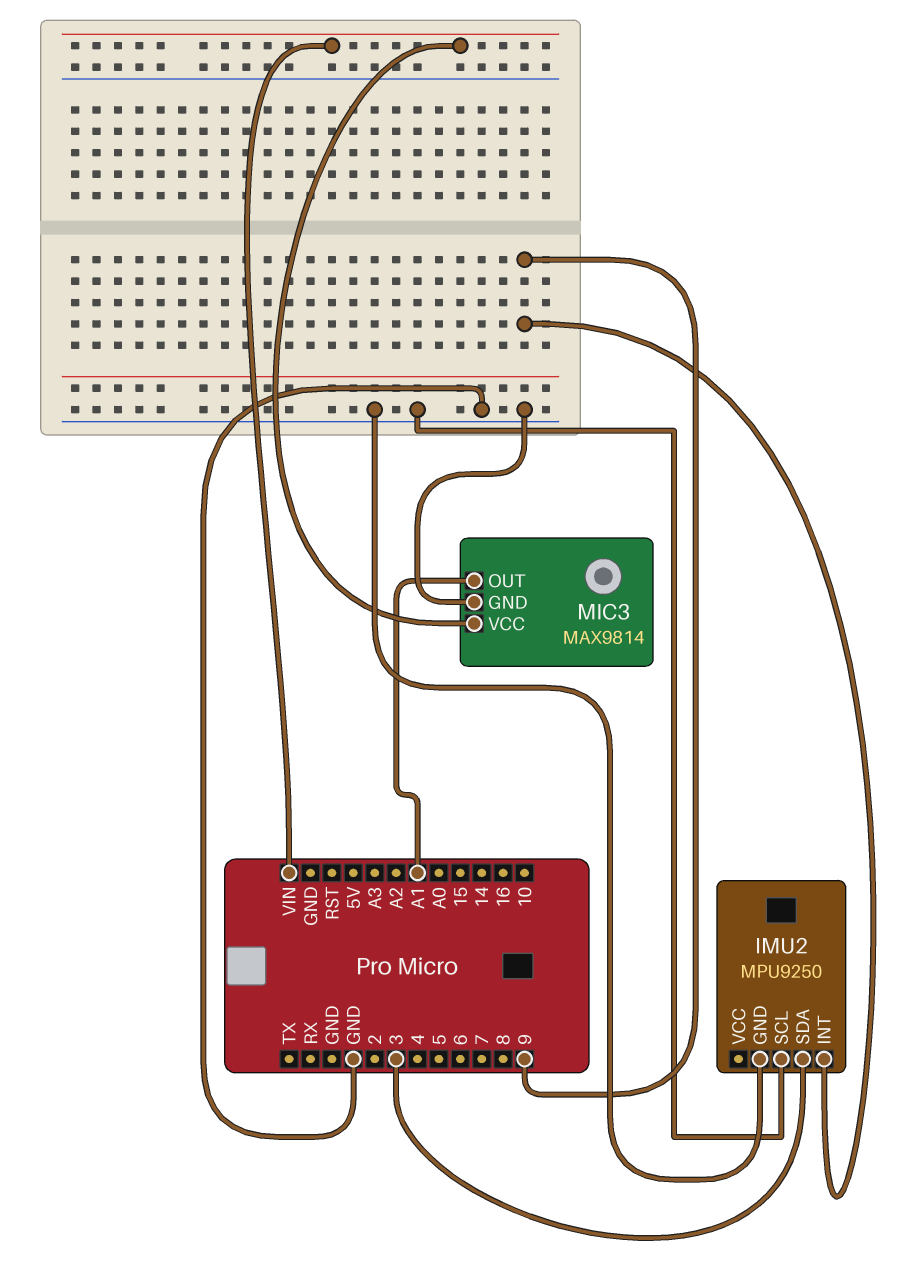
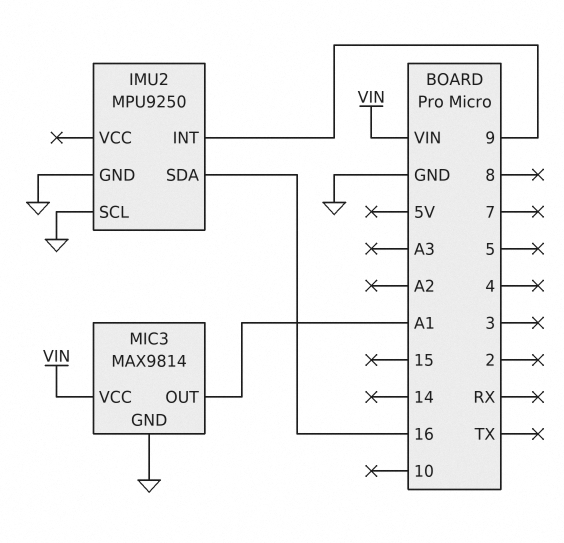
IMU2 pin SDA: 3 -> 16

